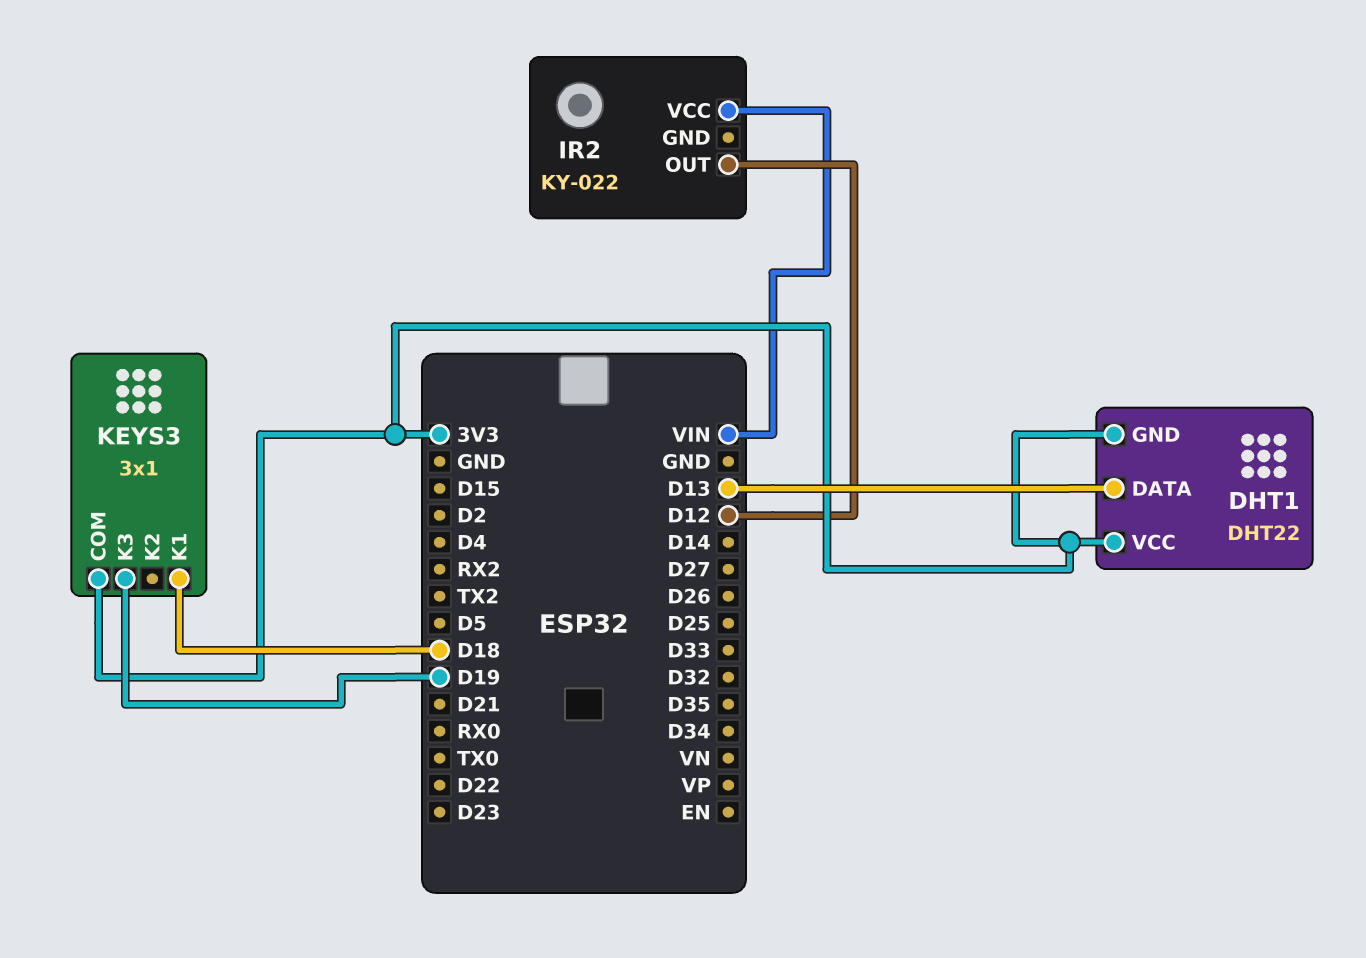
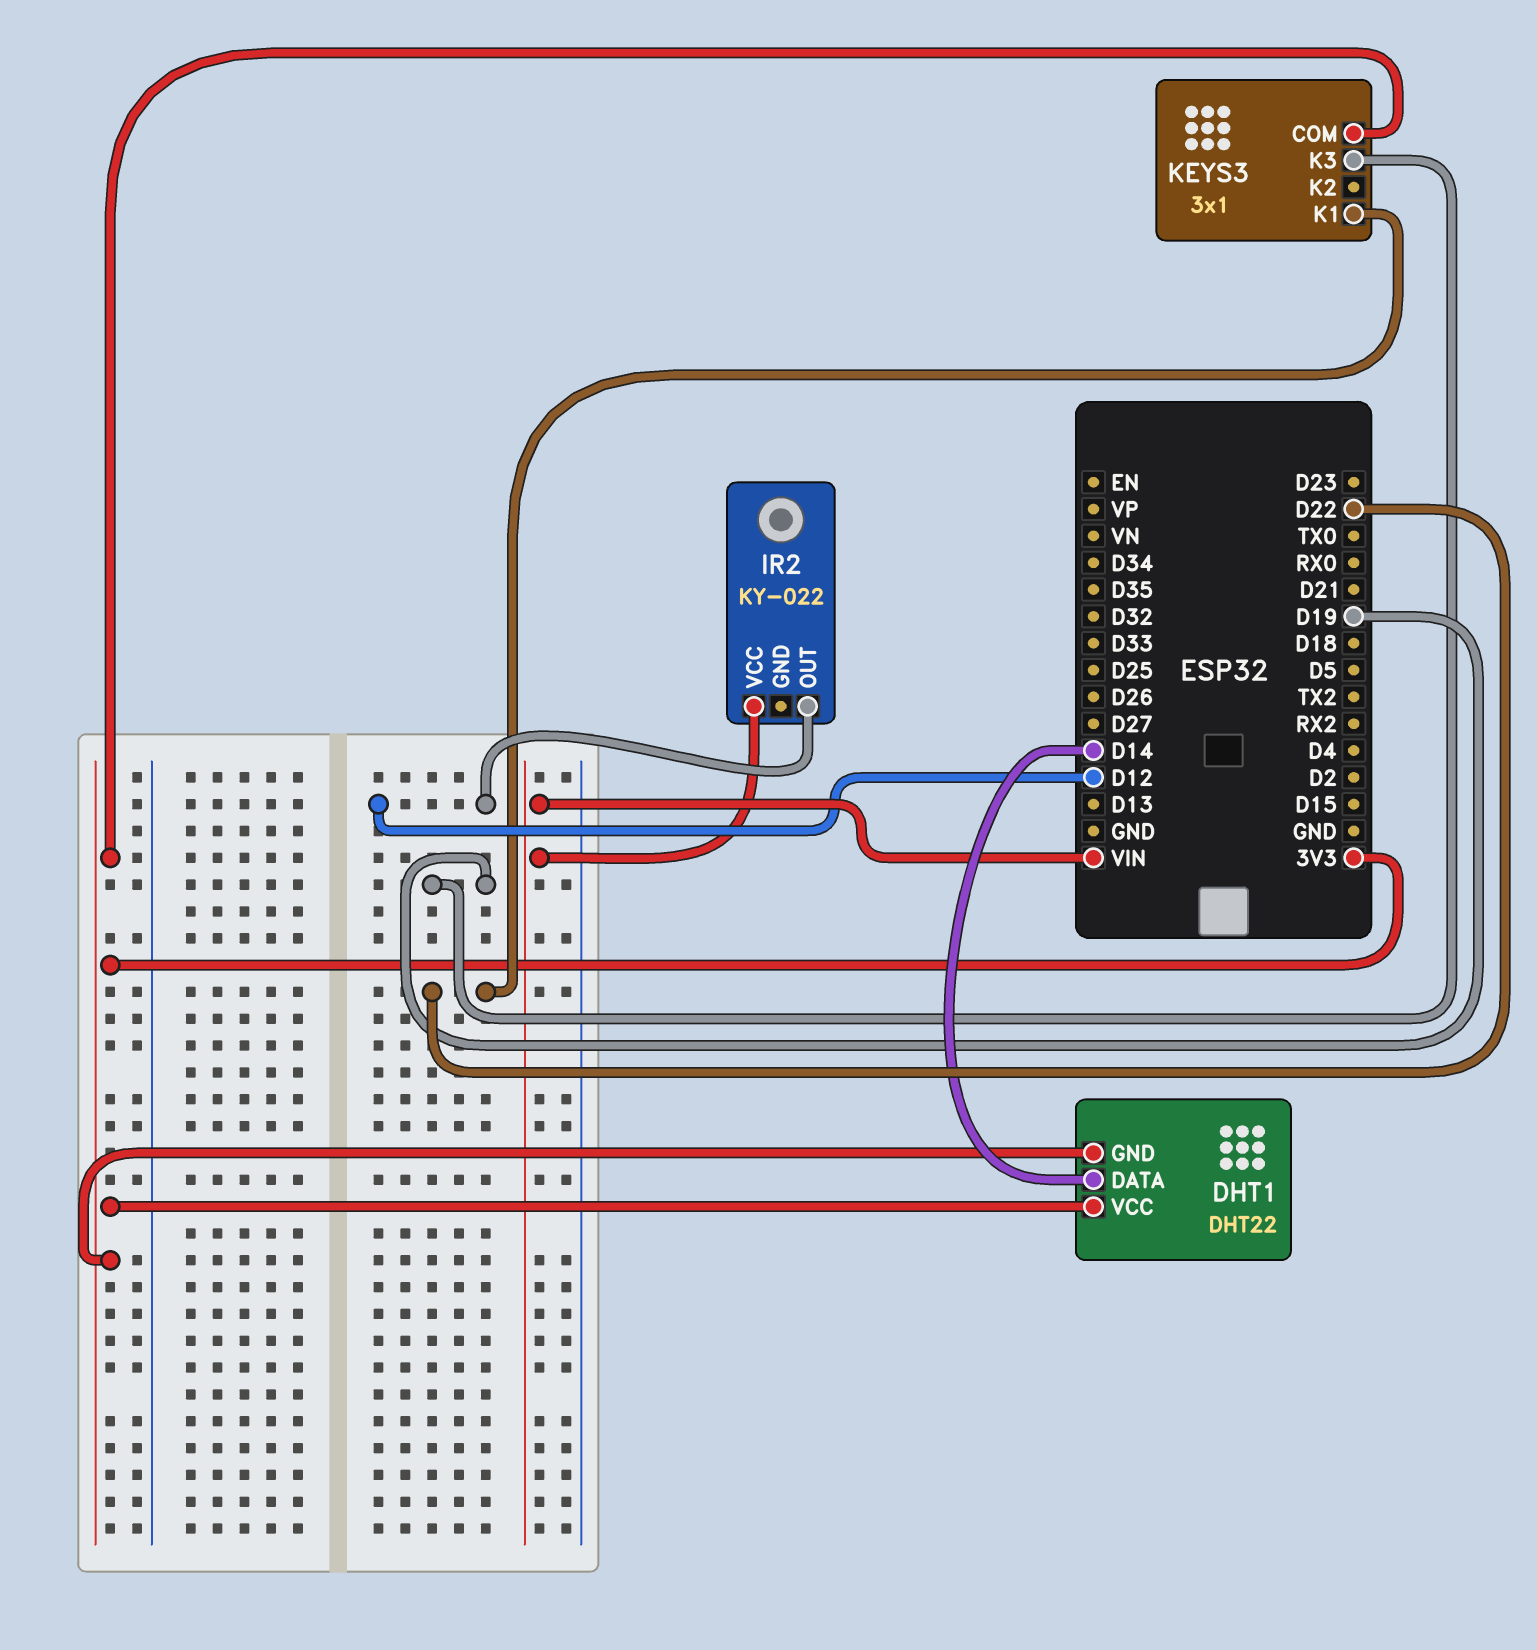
DHT1 pin DATA: D13 -> D14
KEYS3 pin K1: D18 -> D22

